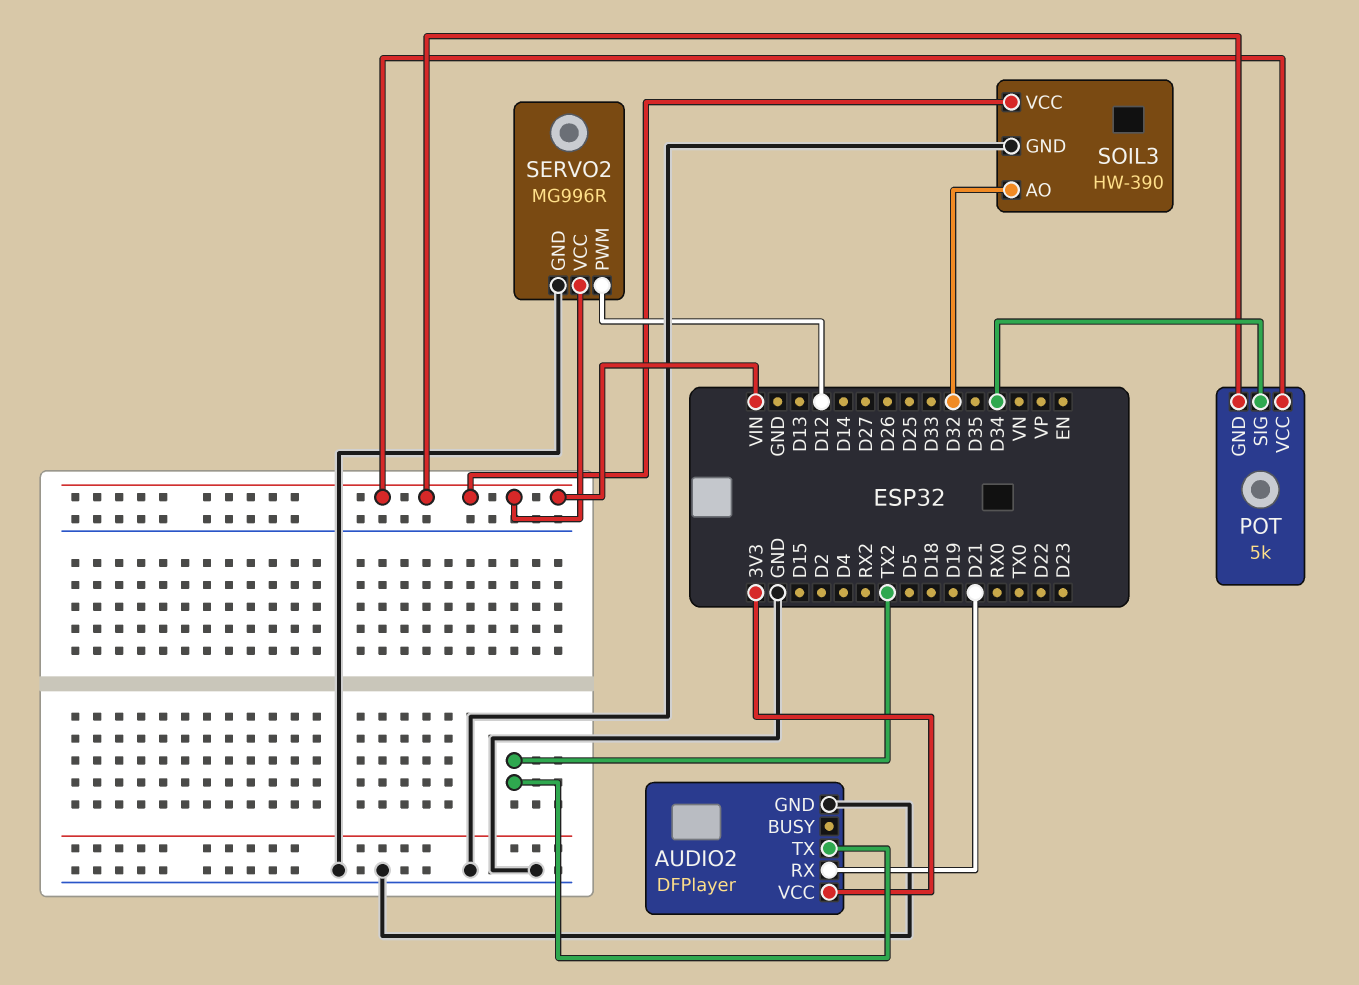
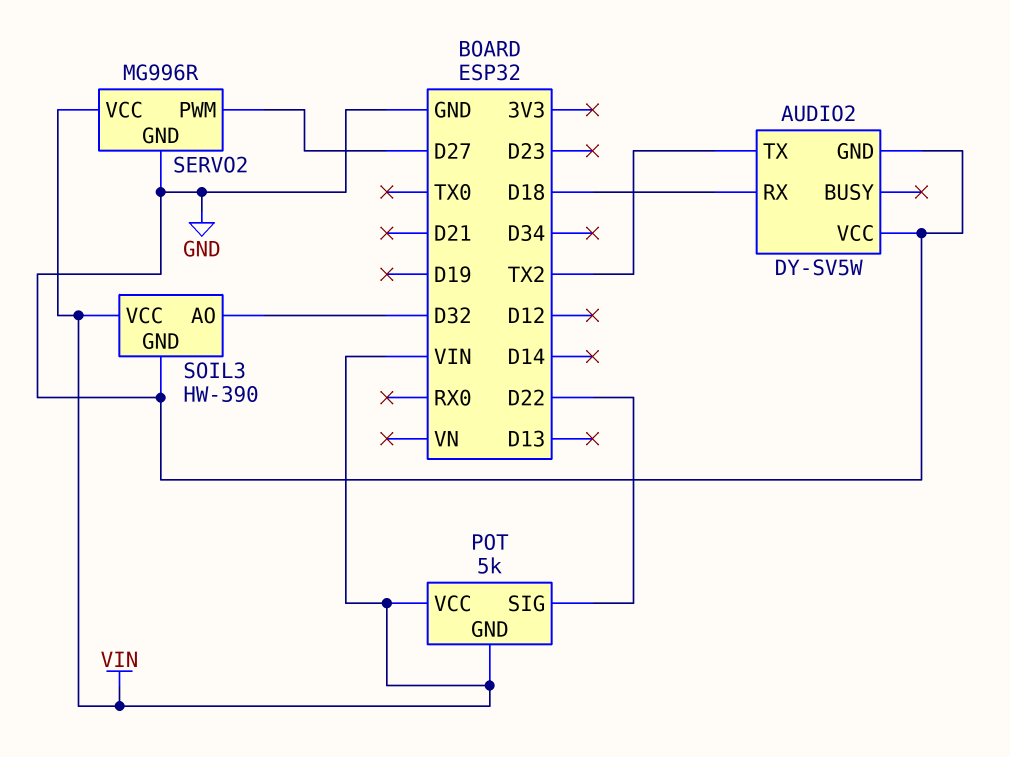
AUDIO2: DFPlayer -> DY-SV5W
AUDIO2 pin RX: D21 -> D18
AUDIO2 pin VCC: 3V3 -> GND
POT pin SIG: D34 -> D22
SERVO2 pin PWM: D12 -> D27

